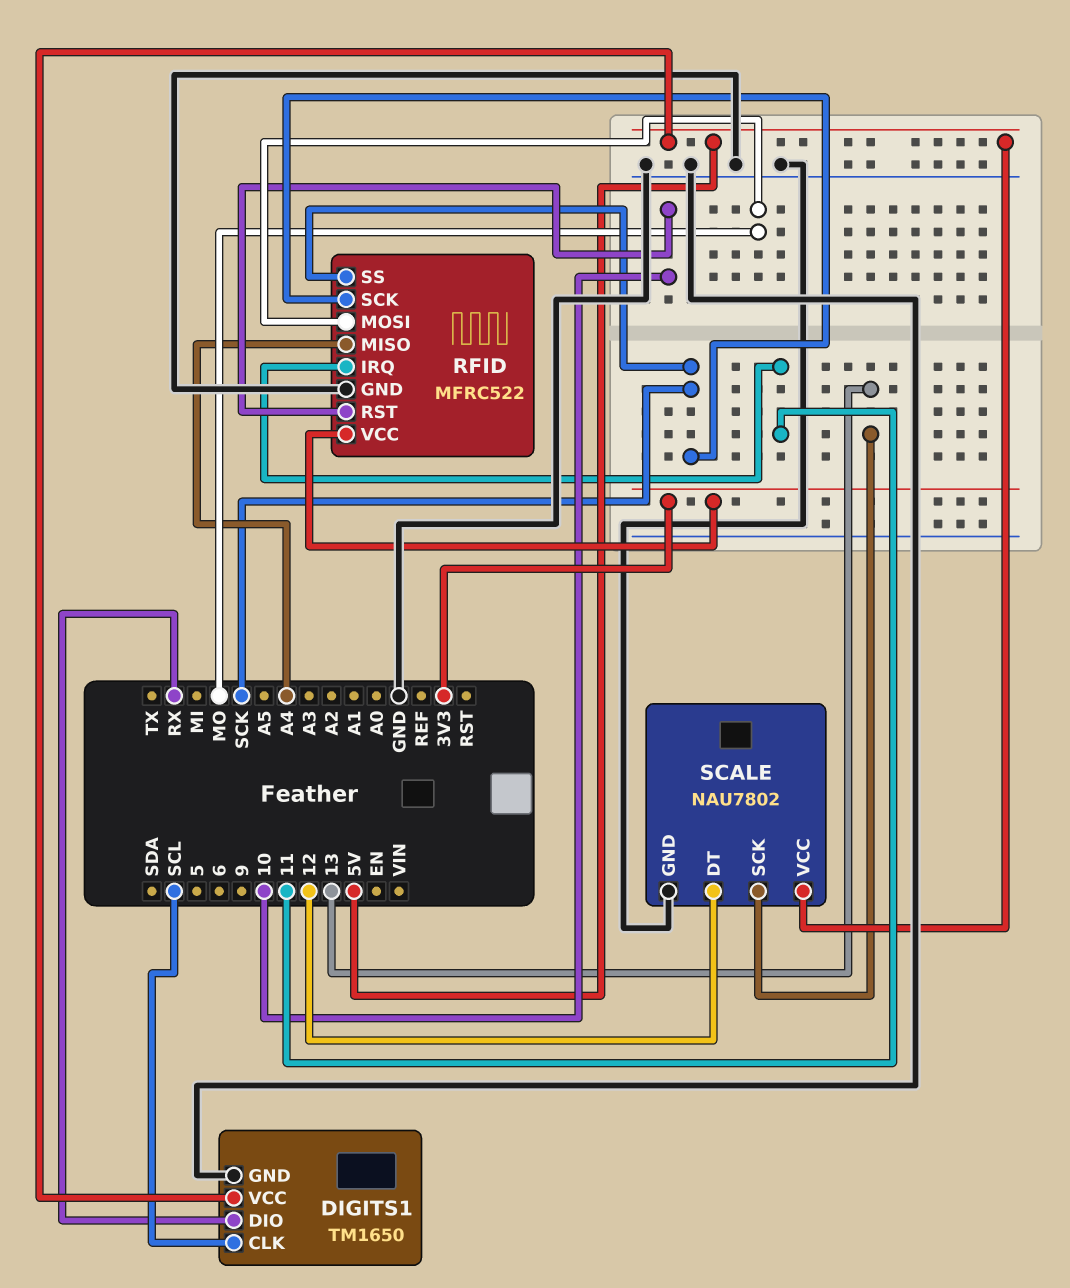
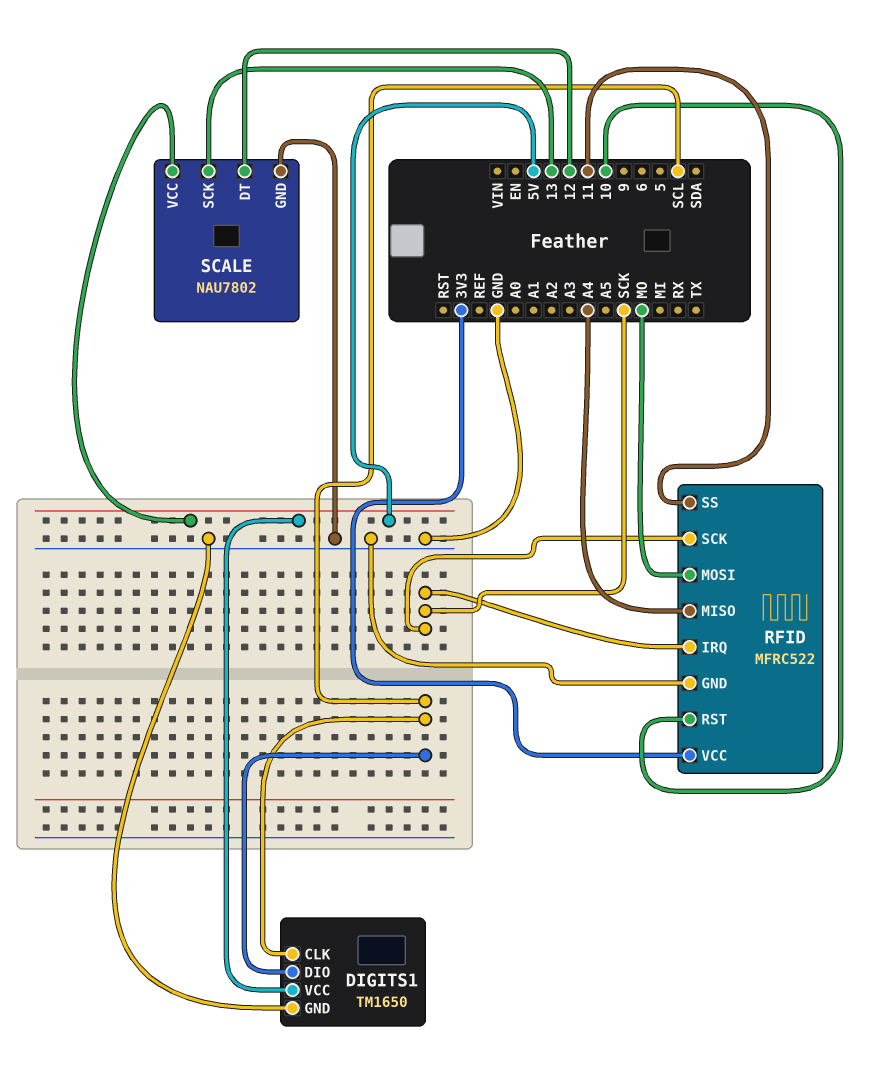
DIGITS1 pin DIO: RX -> SCL
RFID pin IRQ: 11 -> SCK
RFID pin SS: SCK -> 11

